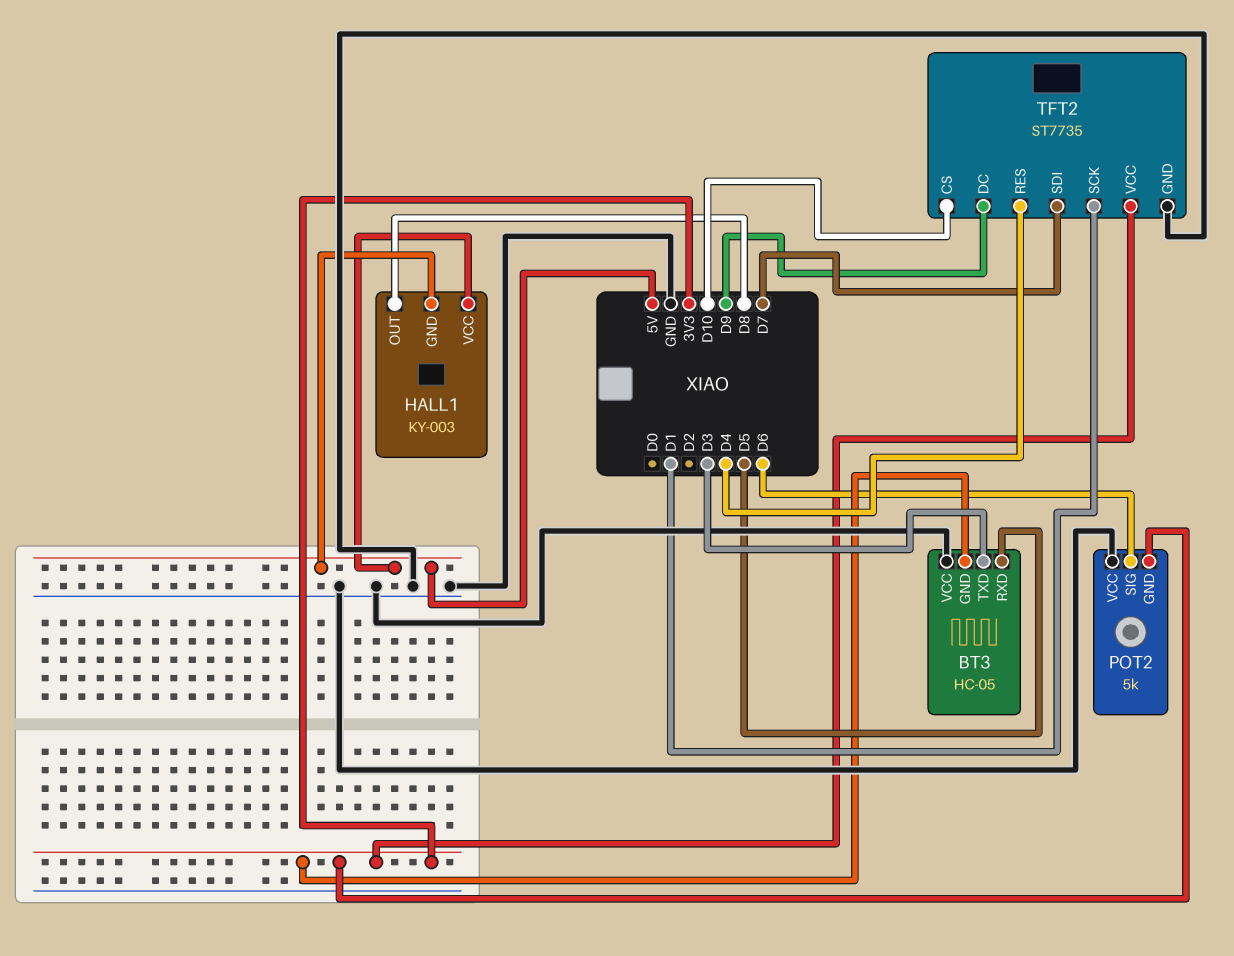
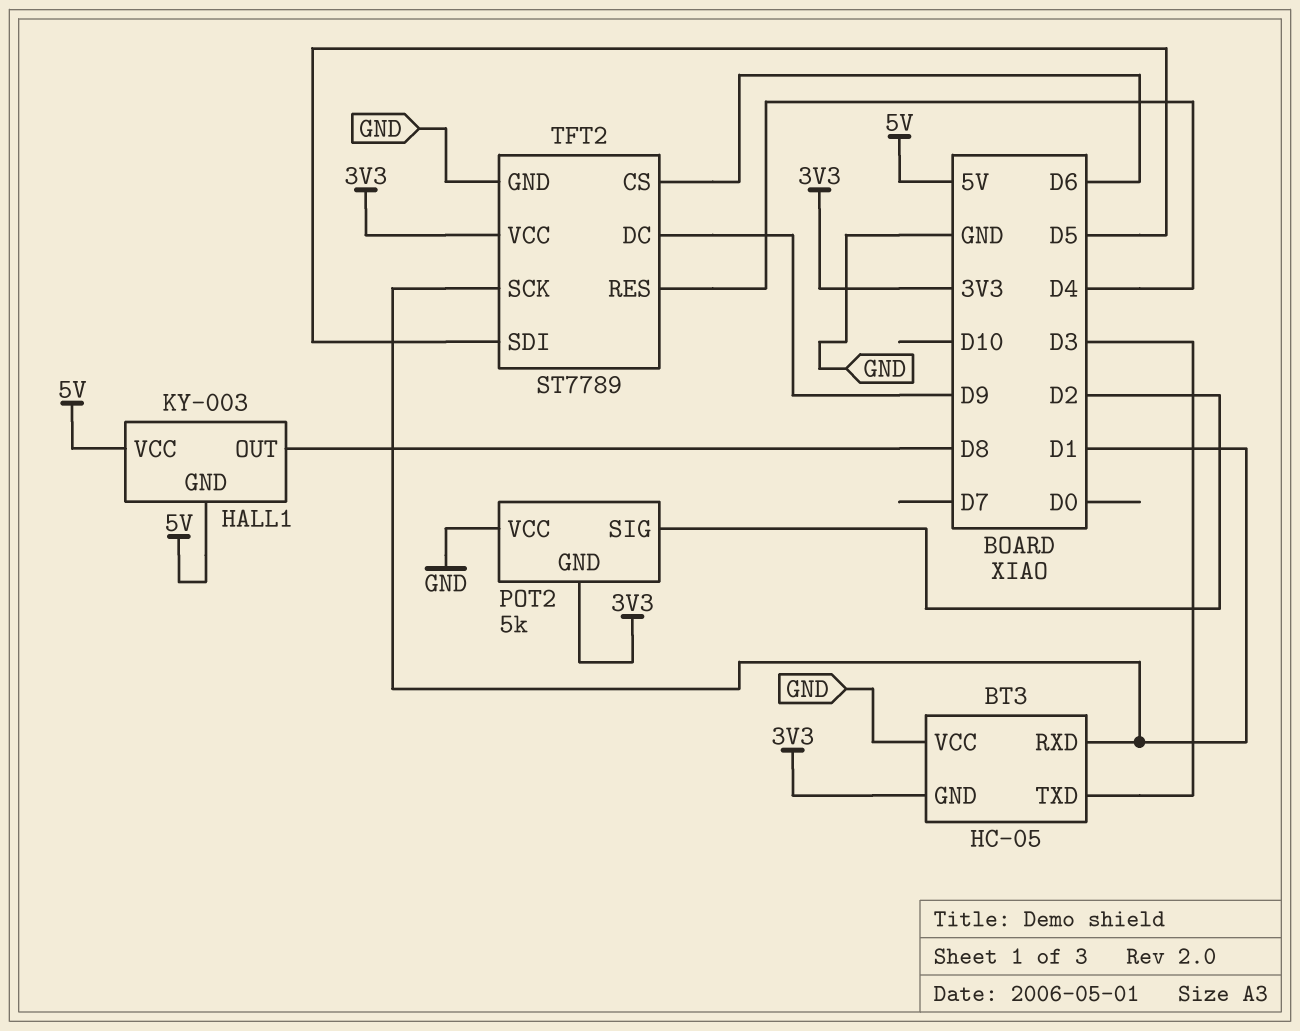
BT3 pin RXD: D5 -> D1
POT2 pin SIG: D6 -> D2
TFT2: ST7735 -> ST7789
TFT2 pin CS: D10 -> D6
TFT2 pin SDI: D7 -> D5

